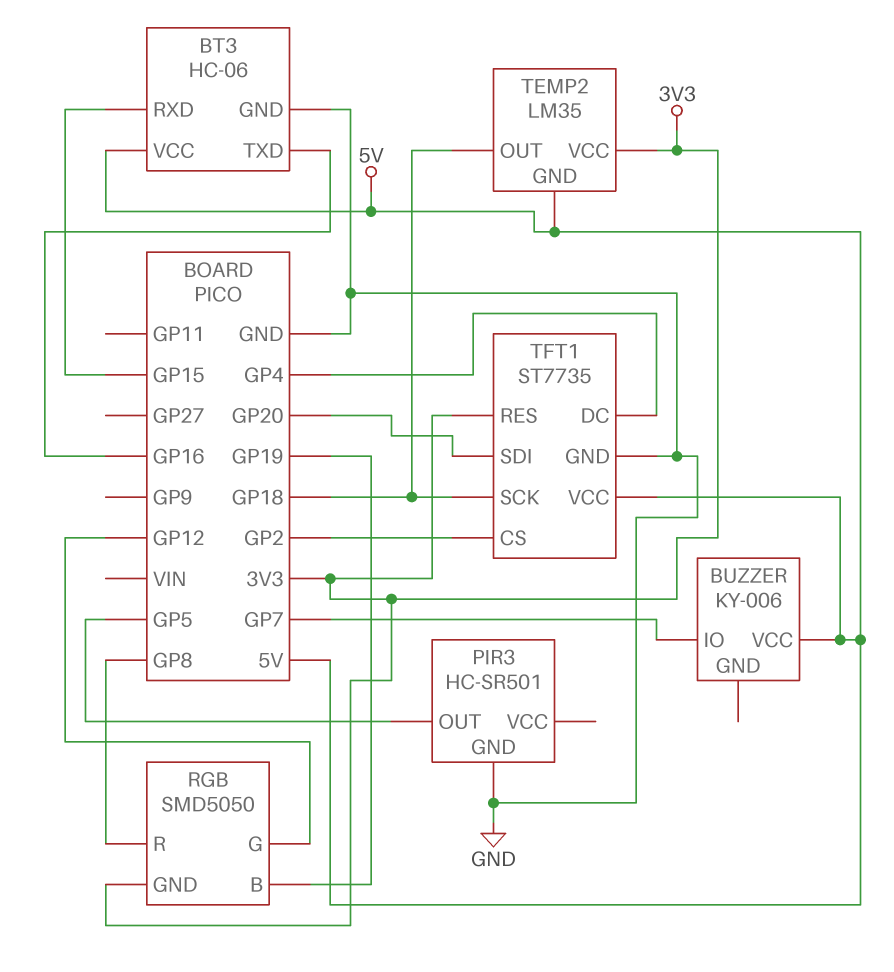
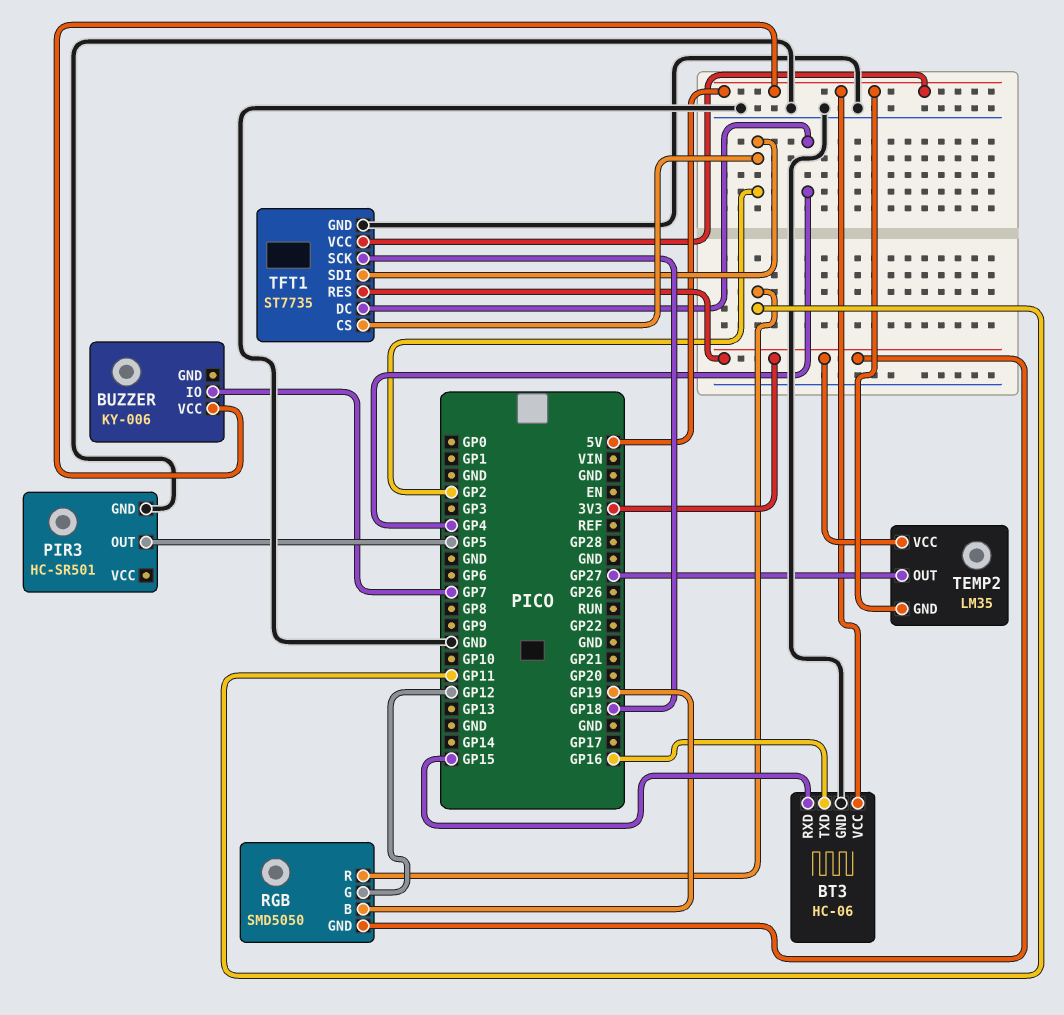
RGB pin R: GP8 -> GP11
TEMP2 pin OUT: GP18 -> GP27
TFT1 pin SDI: GP20 -> GP2

